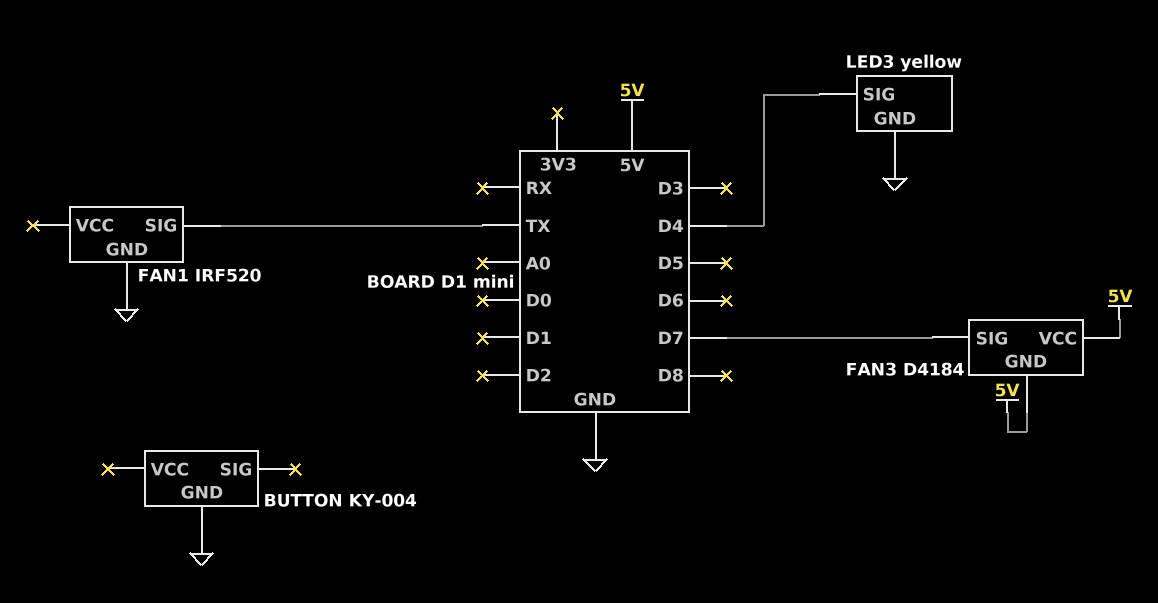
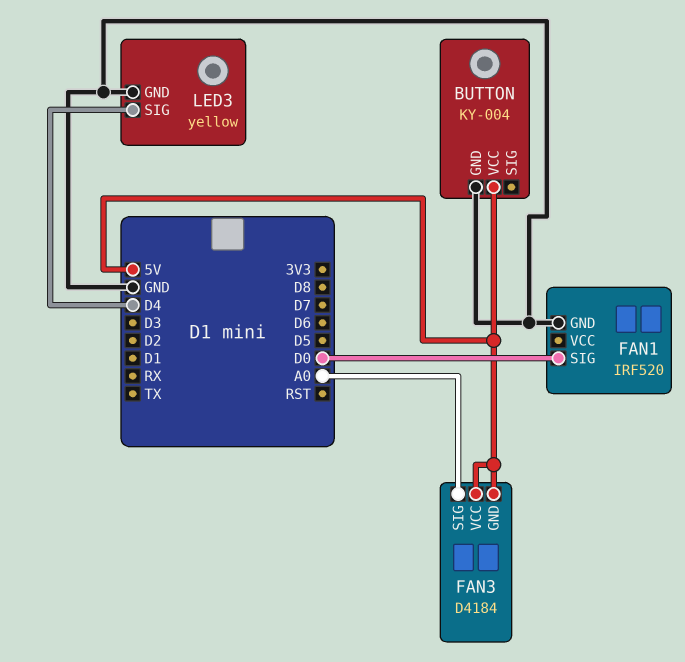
BUTTON pin VCC: none -> 5V
FAN1 pin SIG: TX -> D0
FAN3 pin SIG: D7 -> A0

